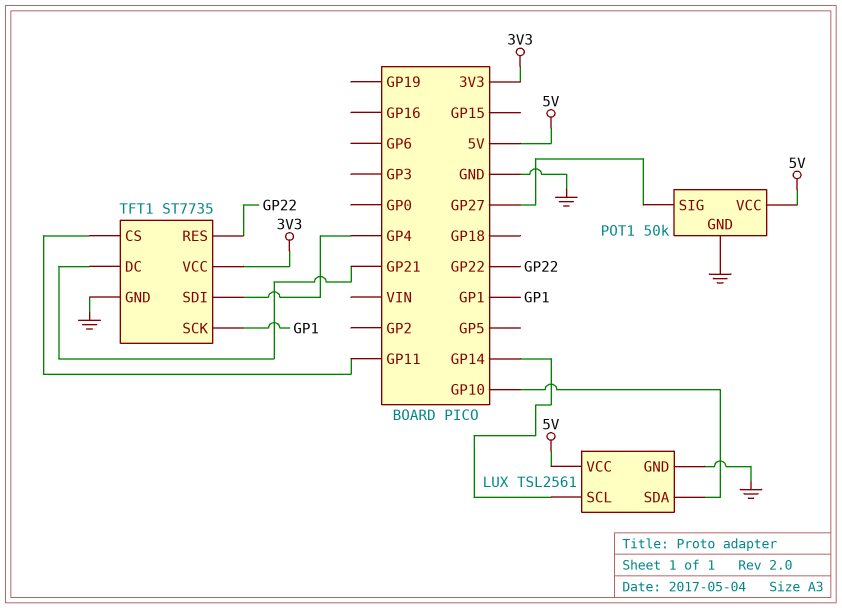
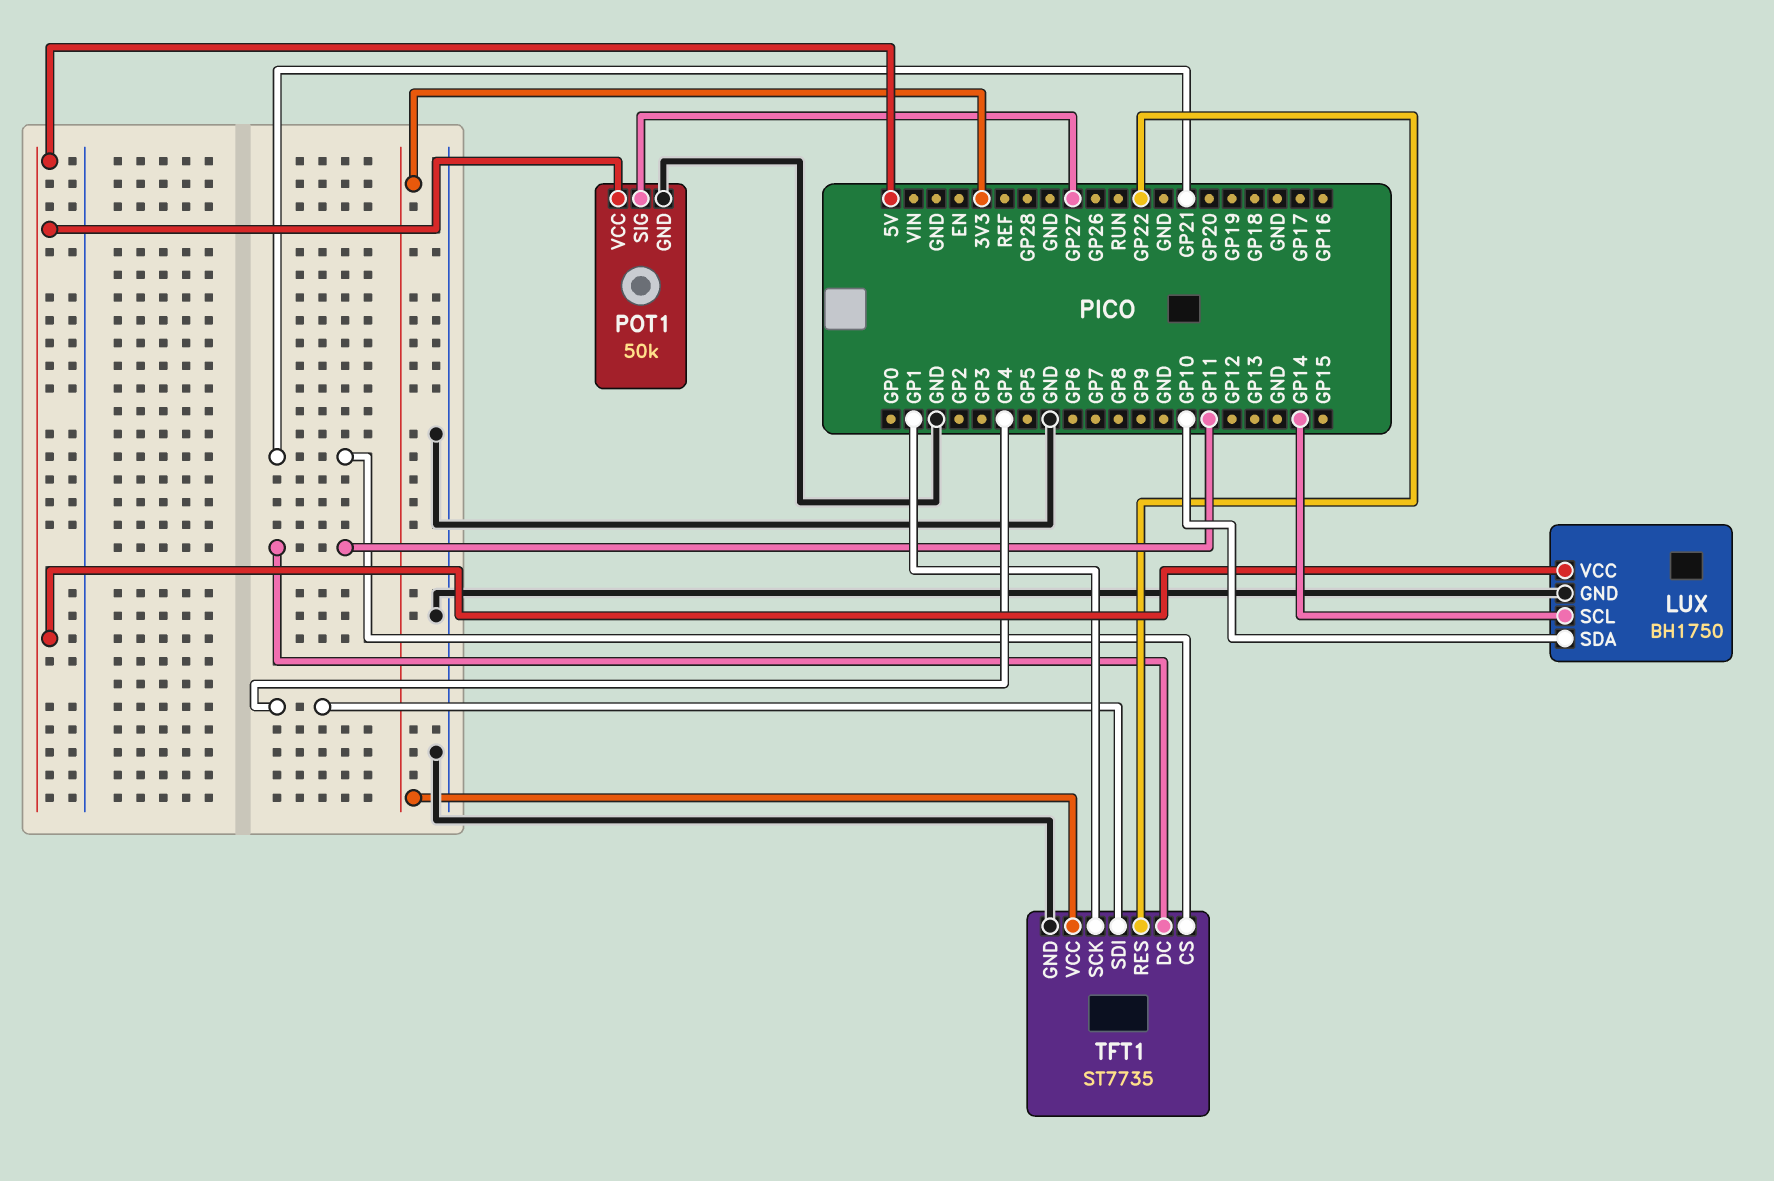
LUX: TSL2561 -> BH1750
TFT1 pin CS: GP11 -> GP21
TFT1 pin DC: GP21 -> GP11

